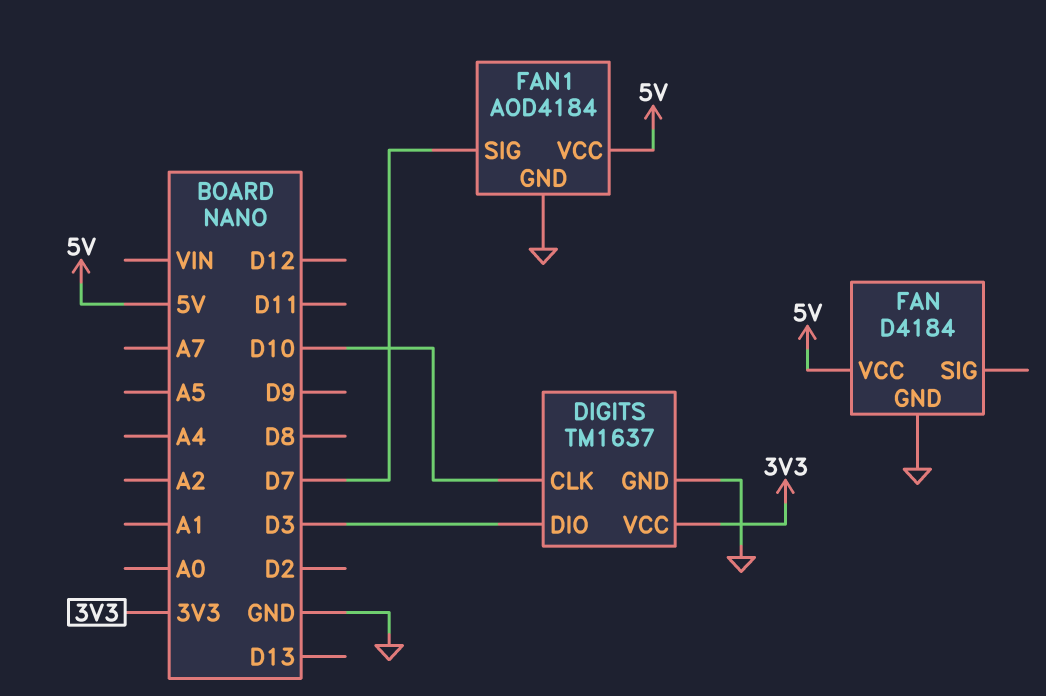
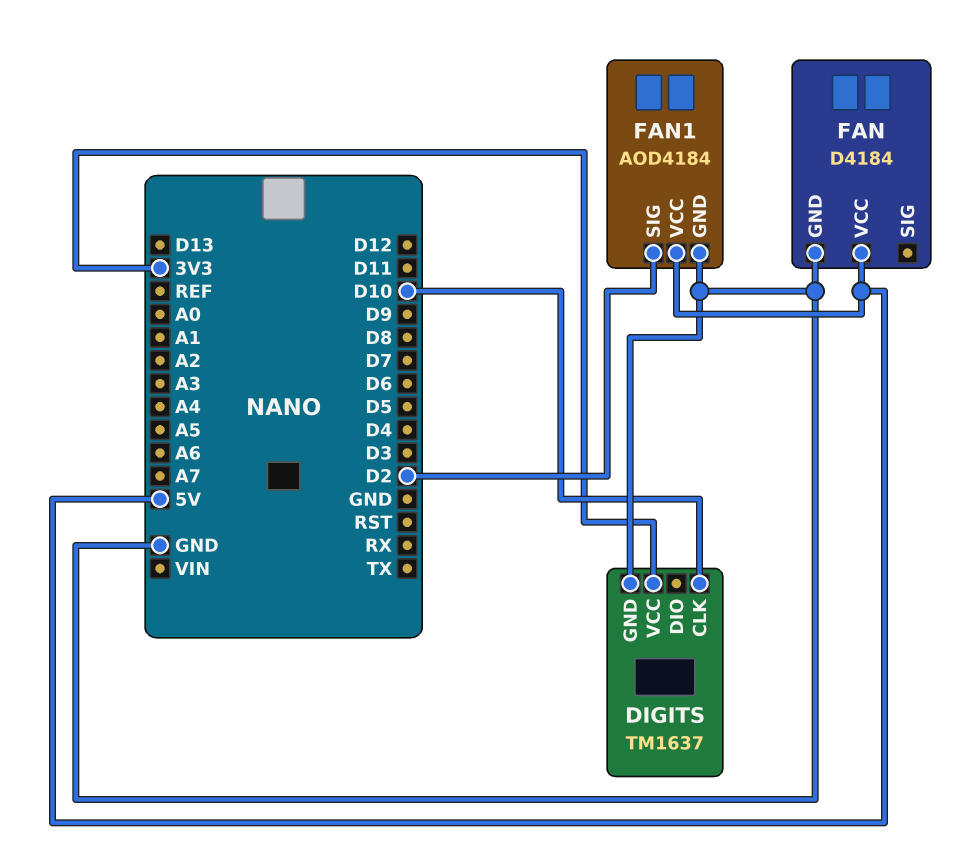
DIGITS pin DIO: D3 -> none
FAN1 pin SIG: D7 -> D2

